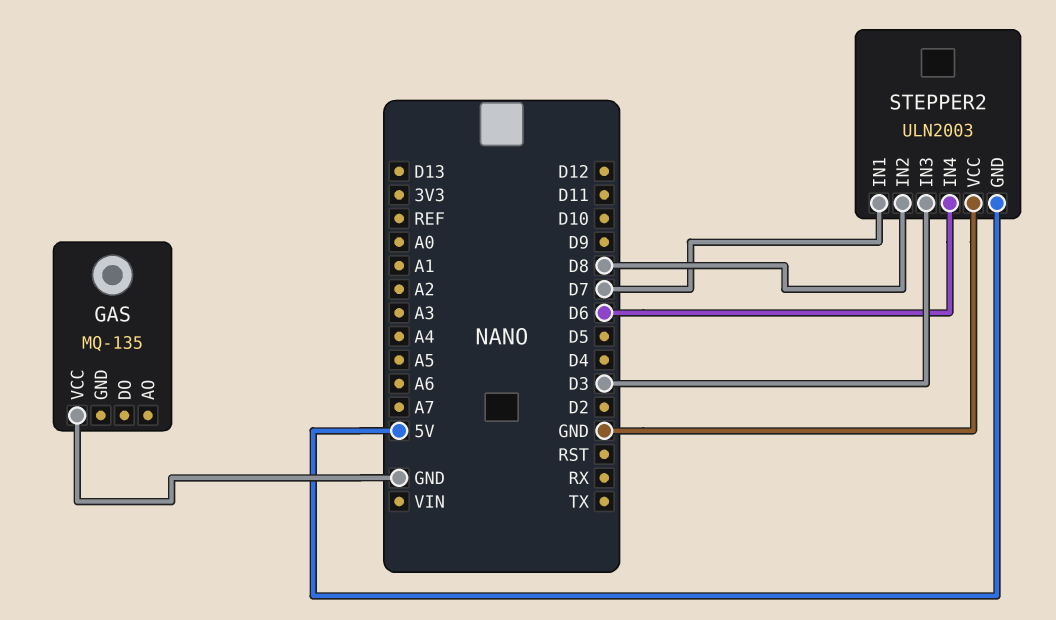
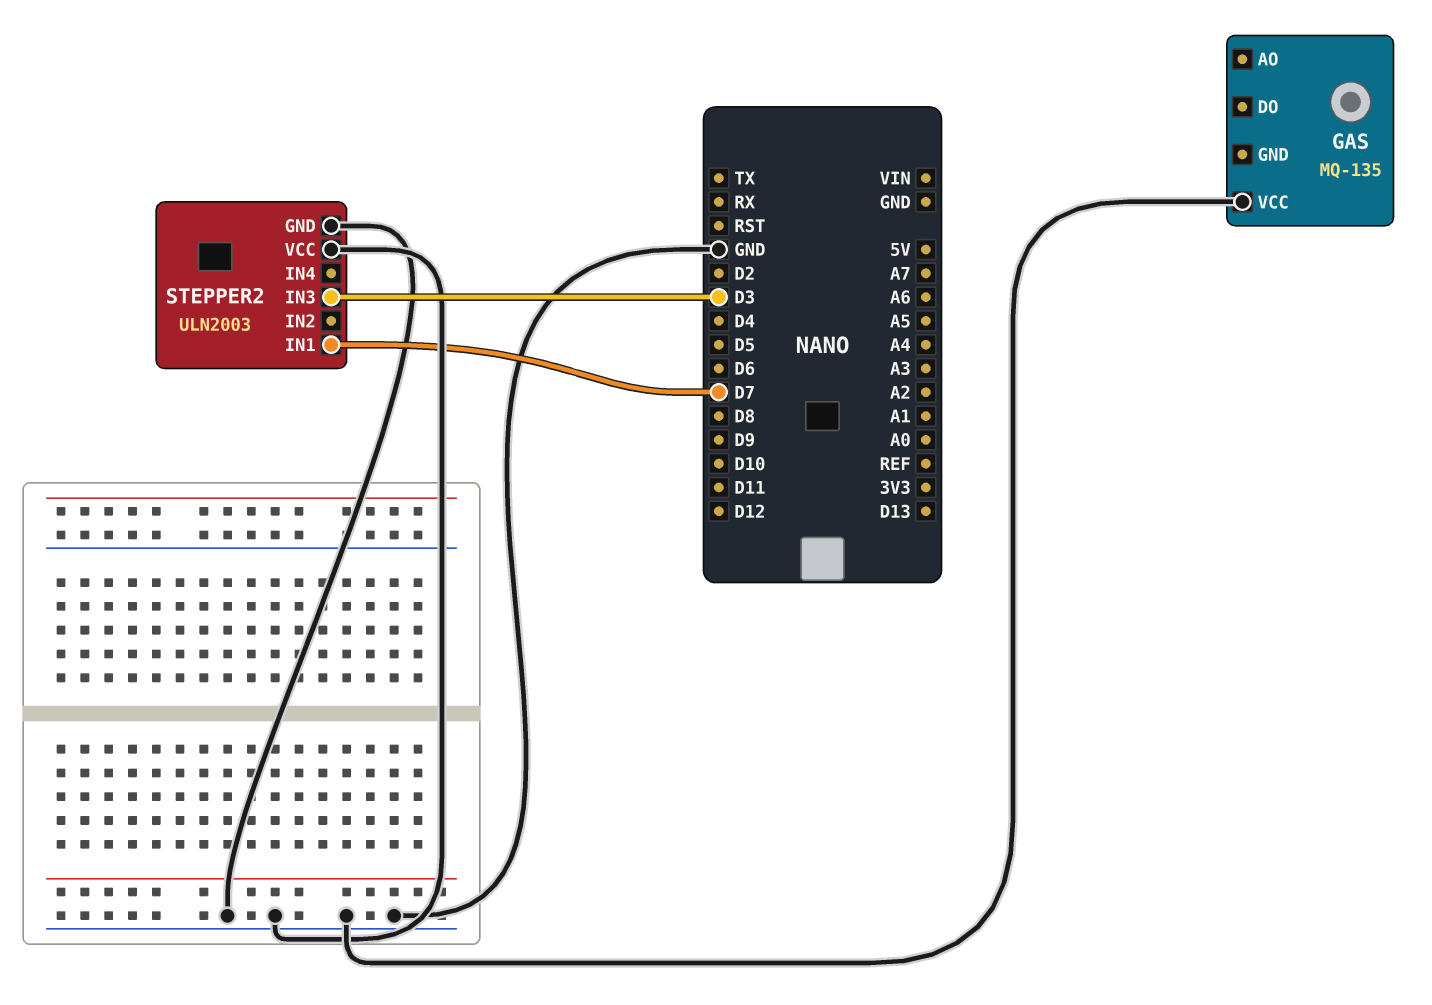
STEPPER2 pin GND: 5V -> GND
STEPPER2 pin IN2: D8 -> none
STEPPER2 pin IN4: D6 -> none

